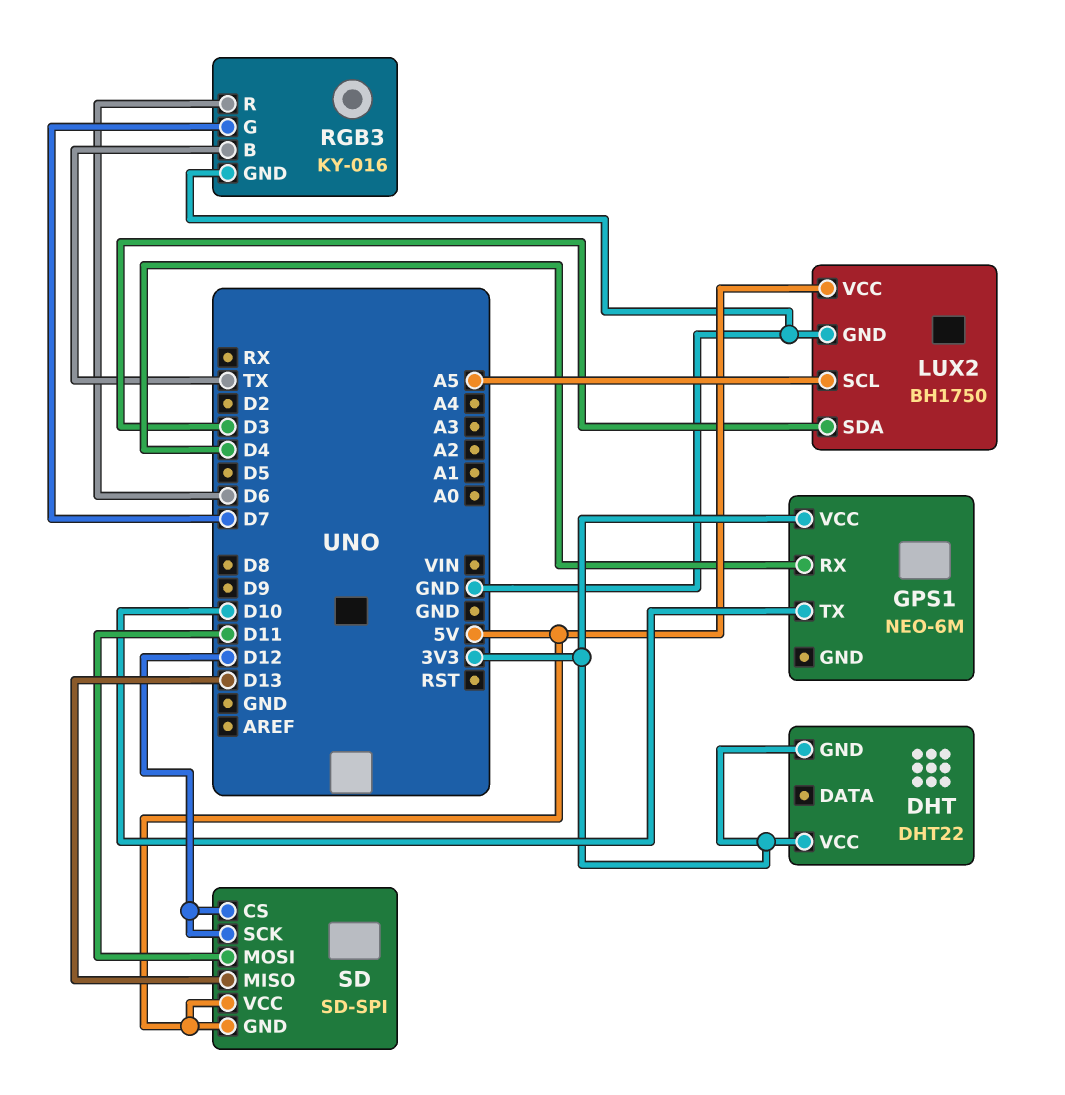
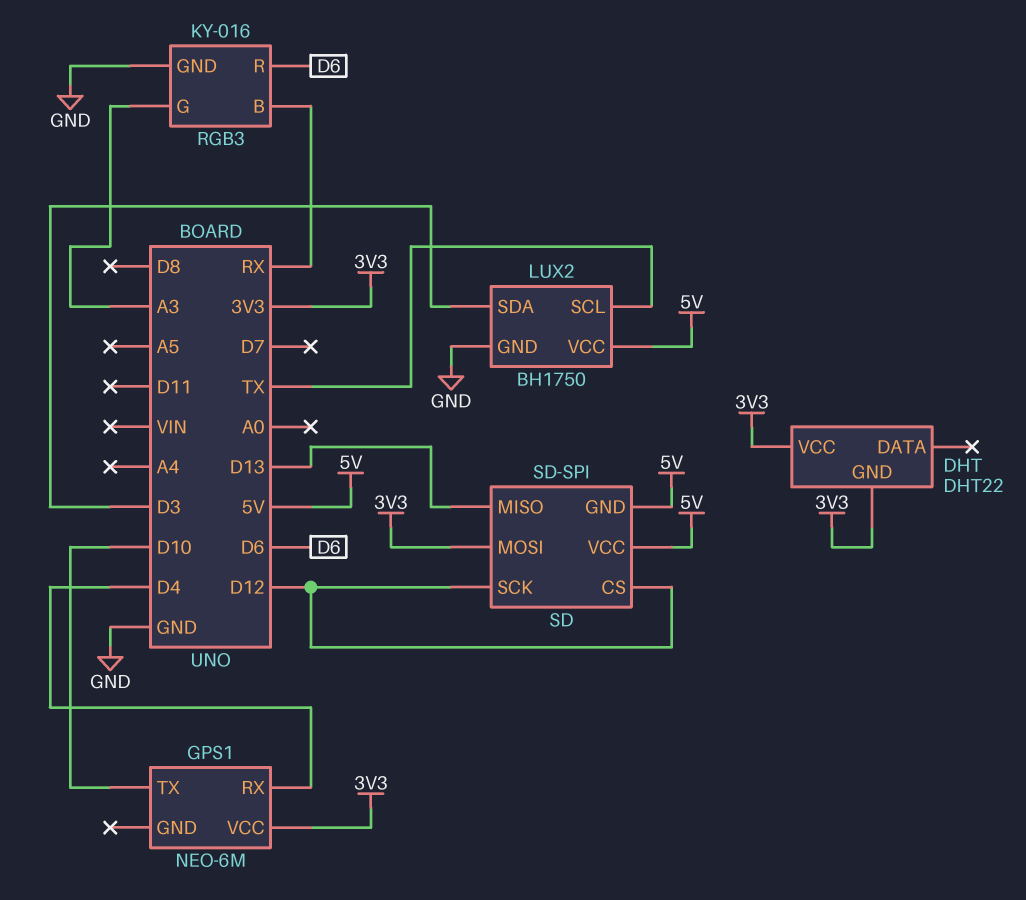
LUX2 pin SCL: A5 -> TX
RGB3 pin B: TX -> RX
RGB3 pin G: D7 -> A3
SD pin MOSI: D11 -> 3V3

